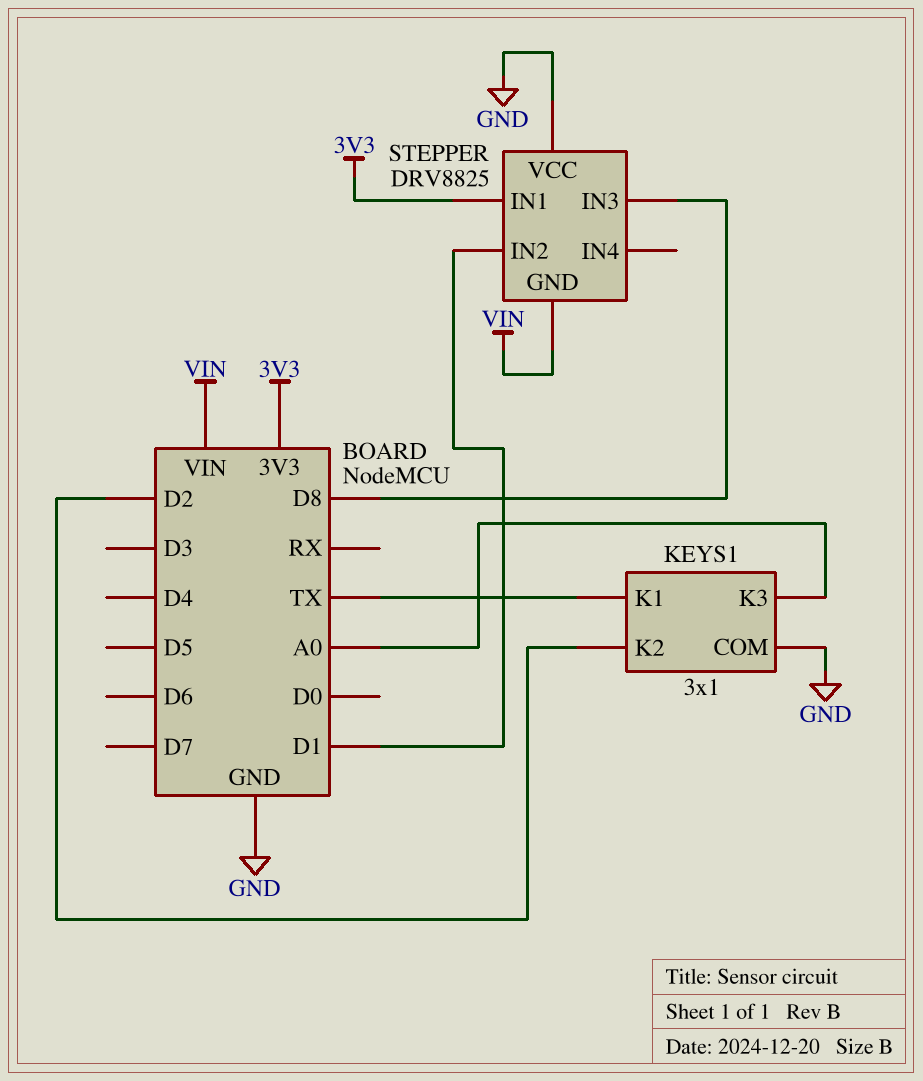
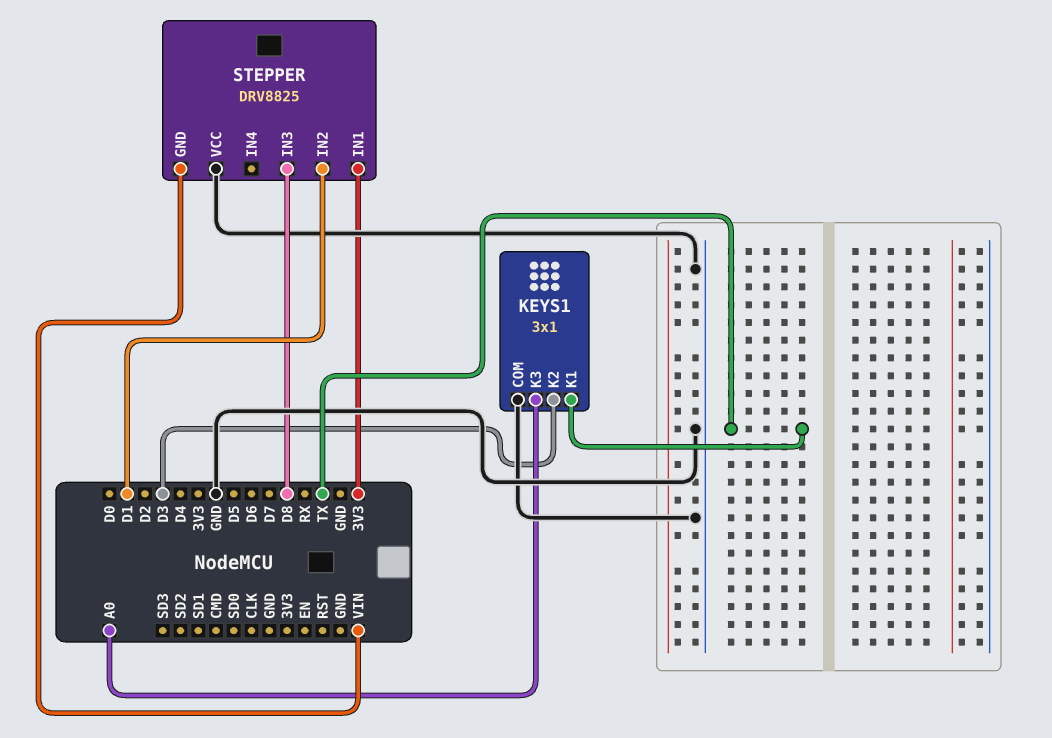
KEYS1 pin K2: D2 -> D3

